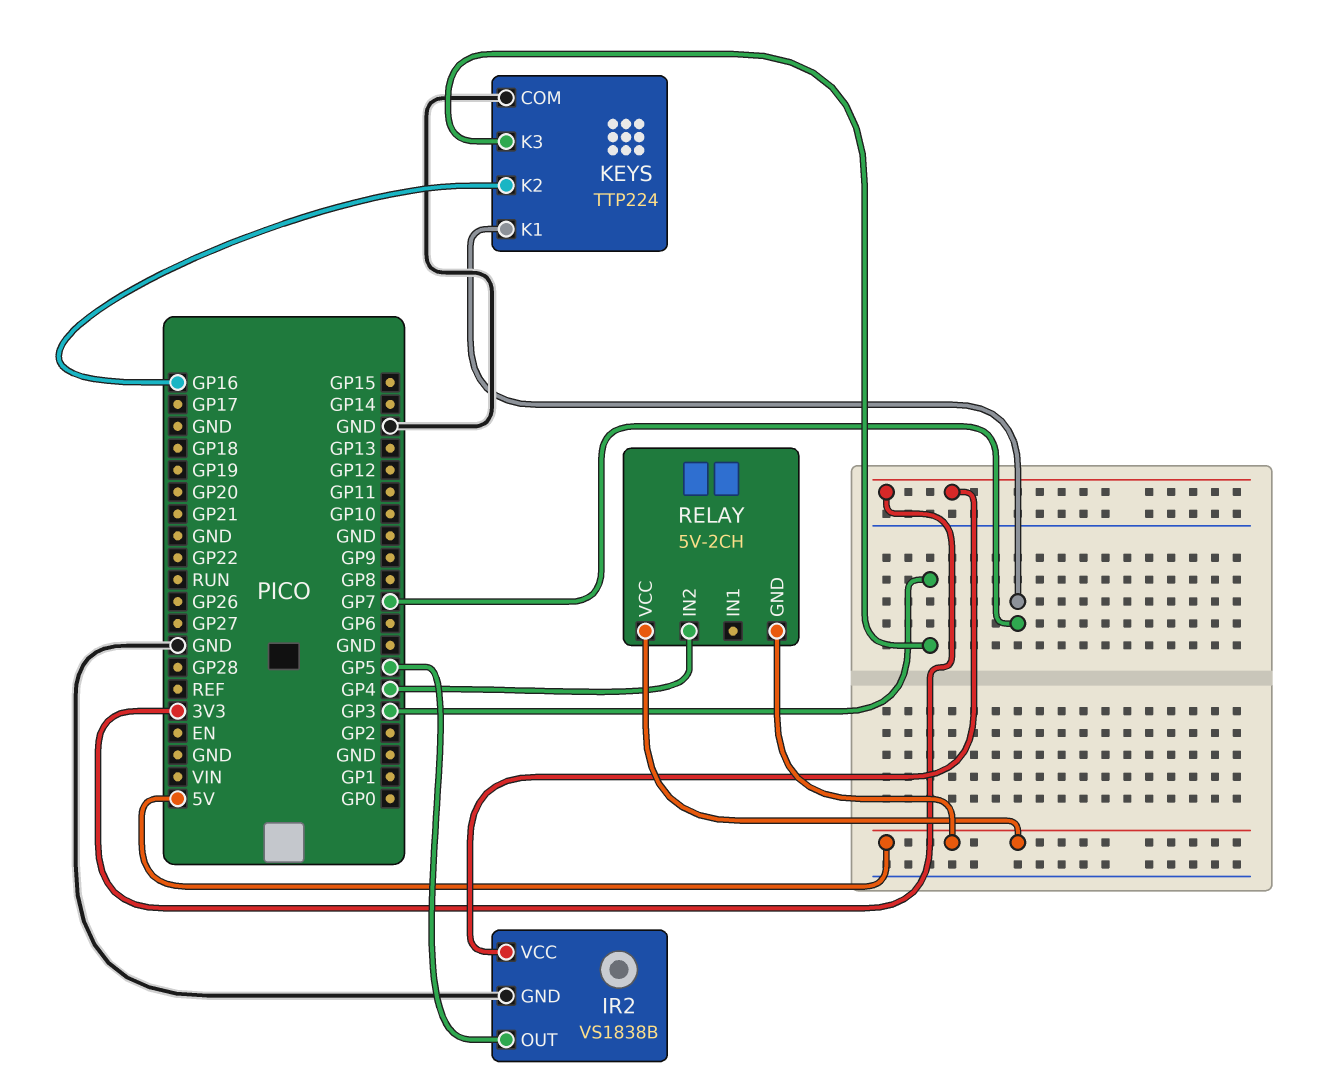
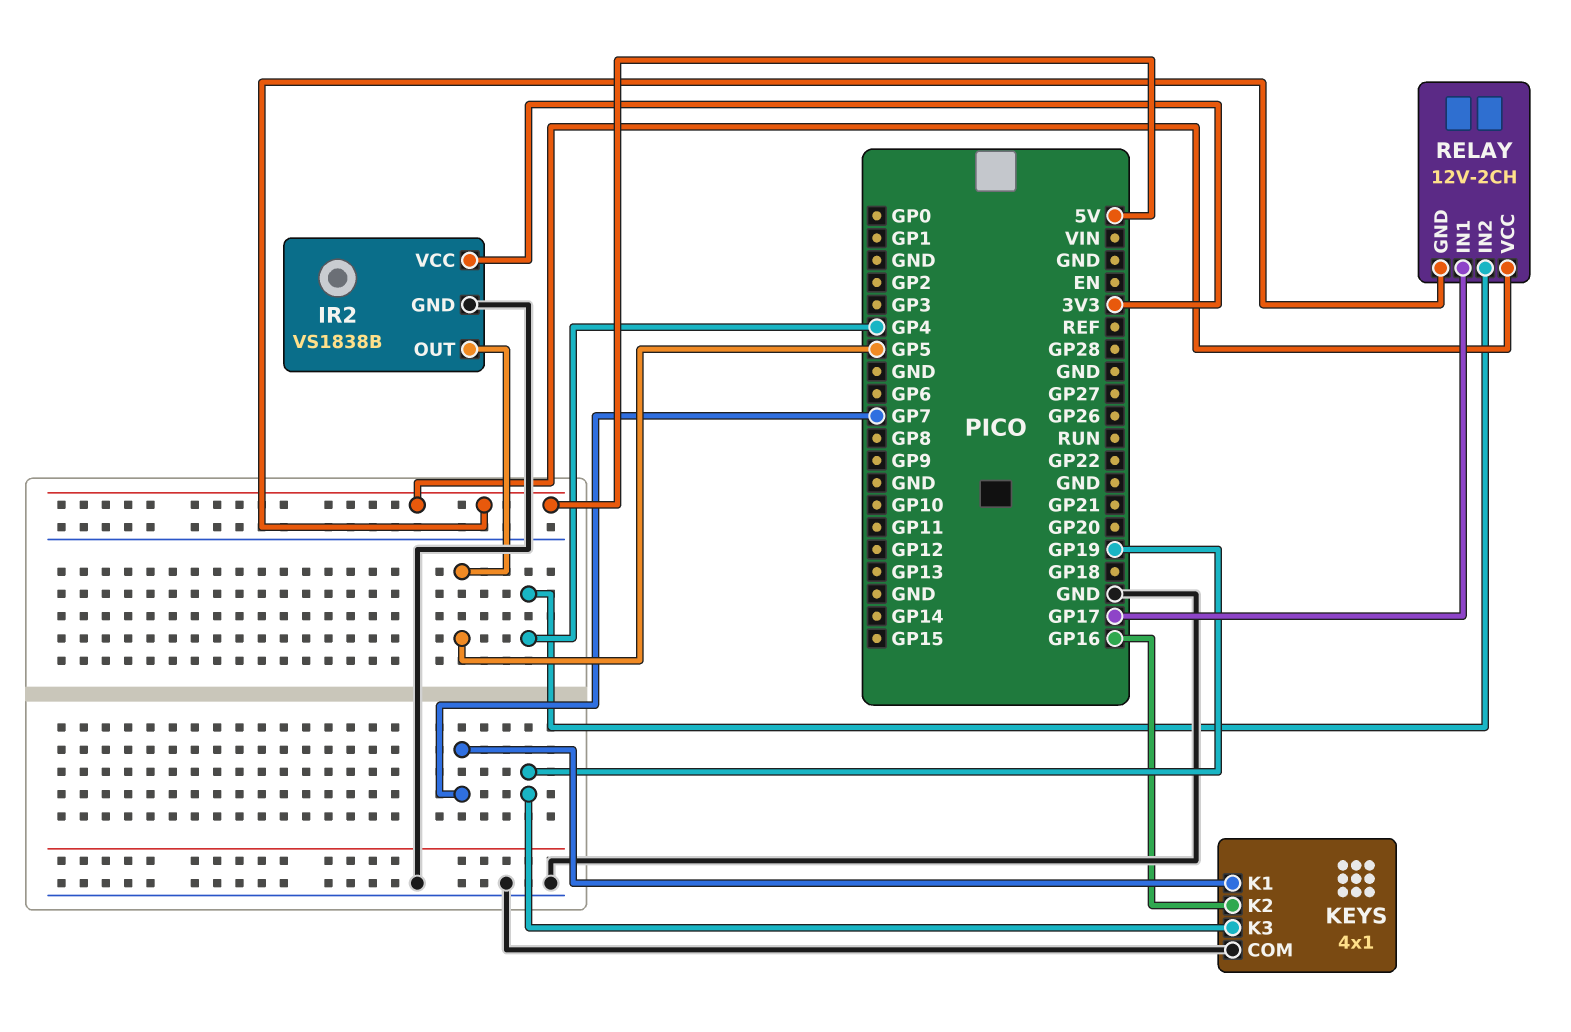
KEYS: TTP224 -> 4x1
KEYS pin K3: GP3 -> GP19
RELAY: 5V-2CH -> 12V-2CH
RELAY pin IN1: none -> GP17

